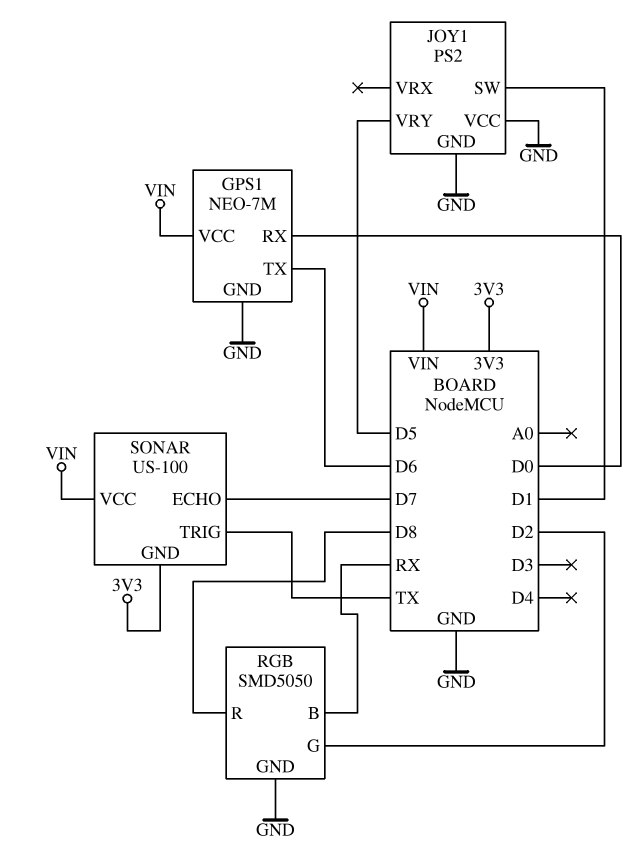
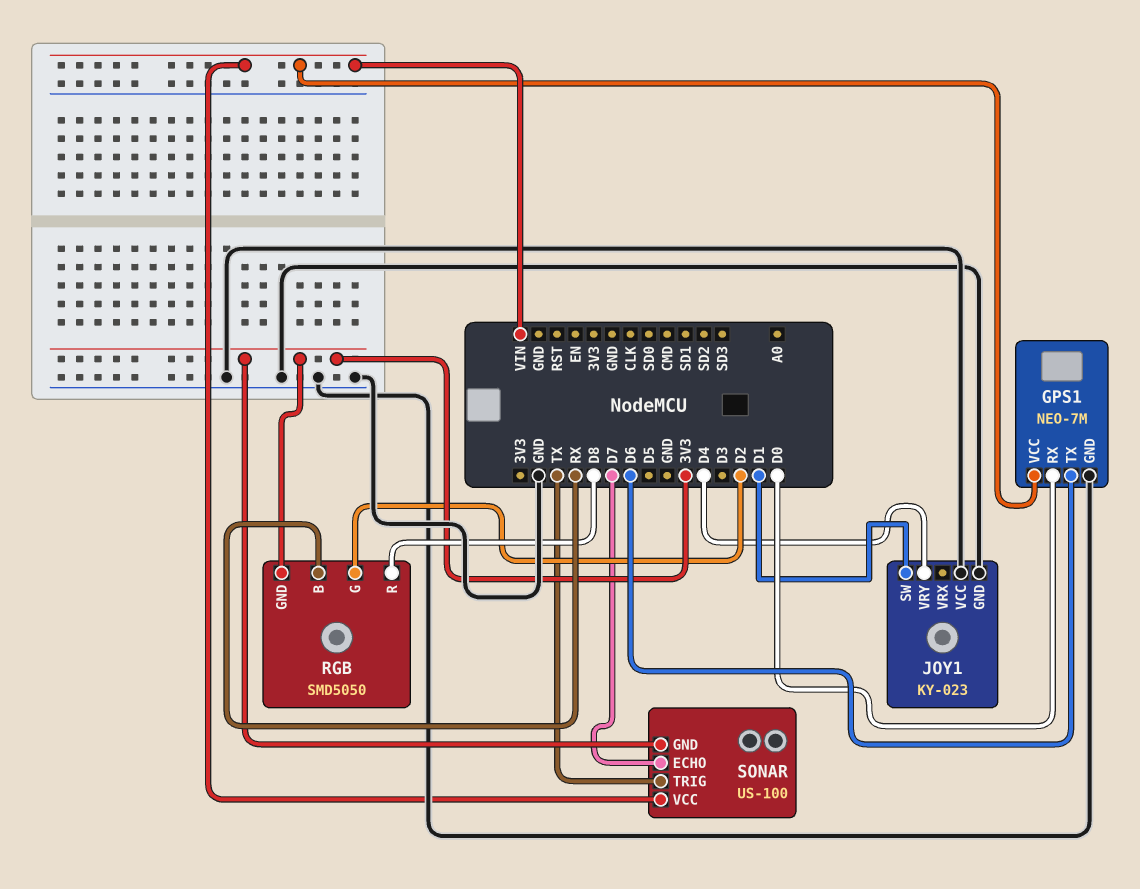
JOY1: PS2 -> KY-023
JOY1 pin VRY: D5 -> D4
RGB pin GND: GND -> 3V3

